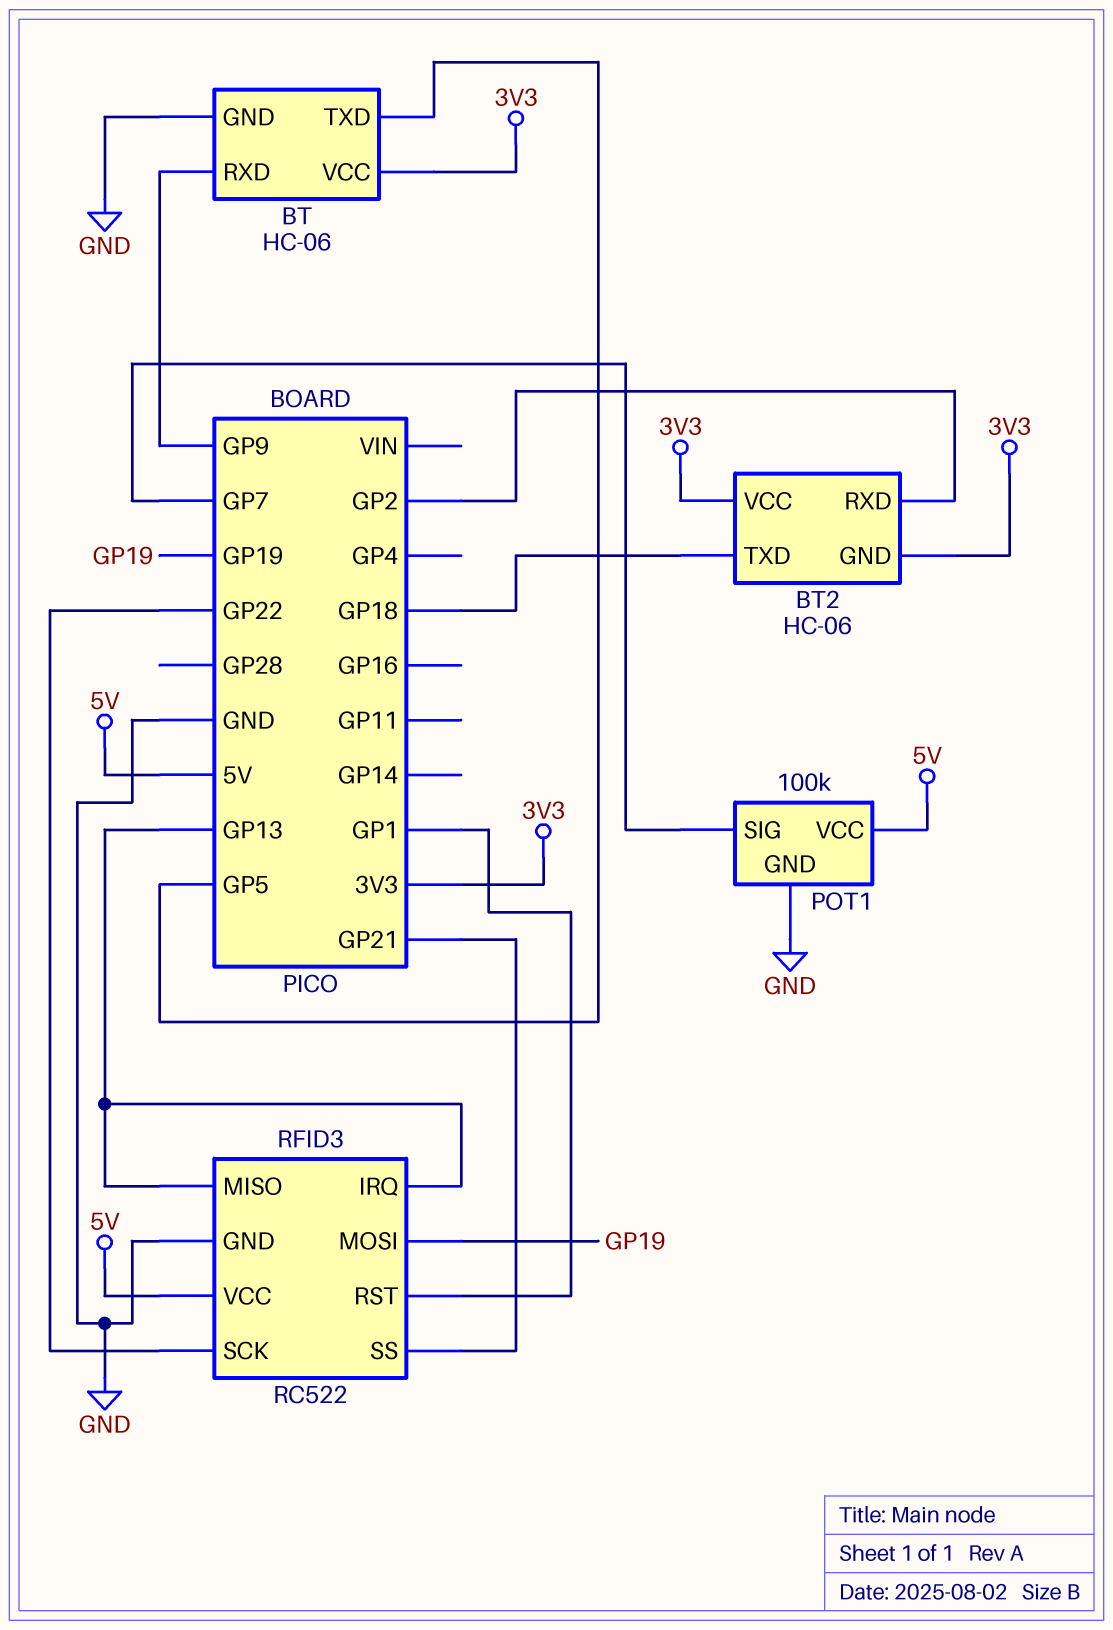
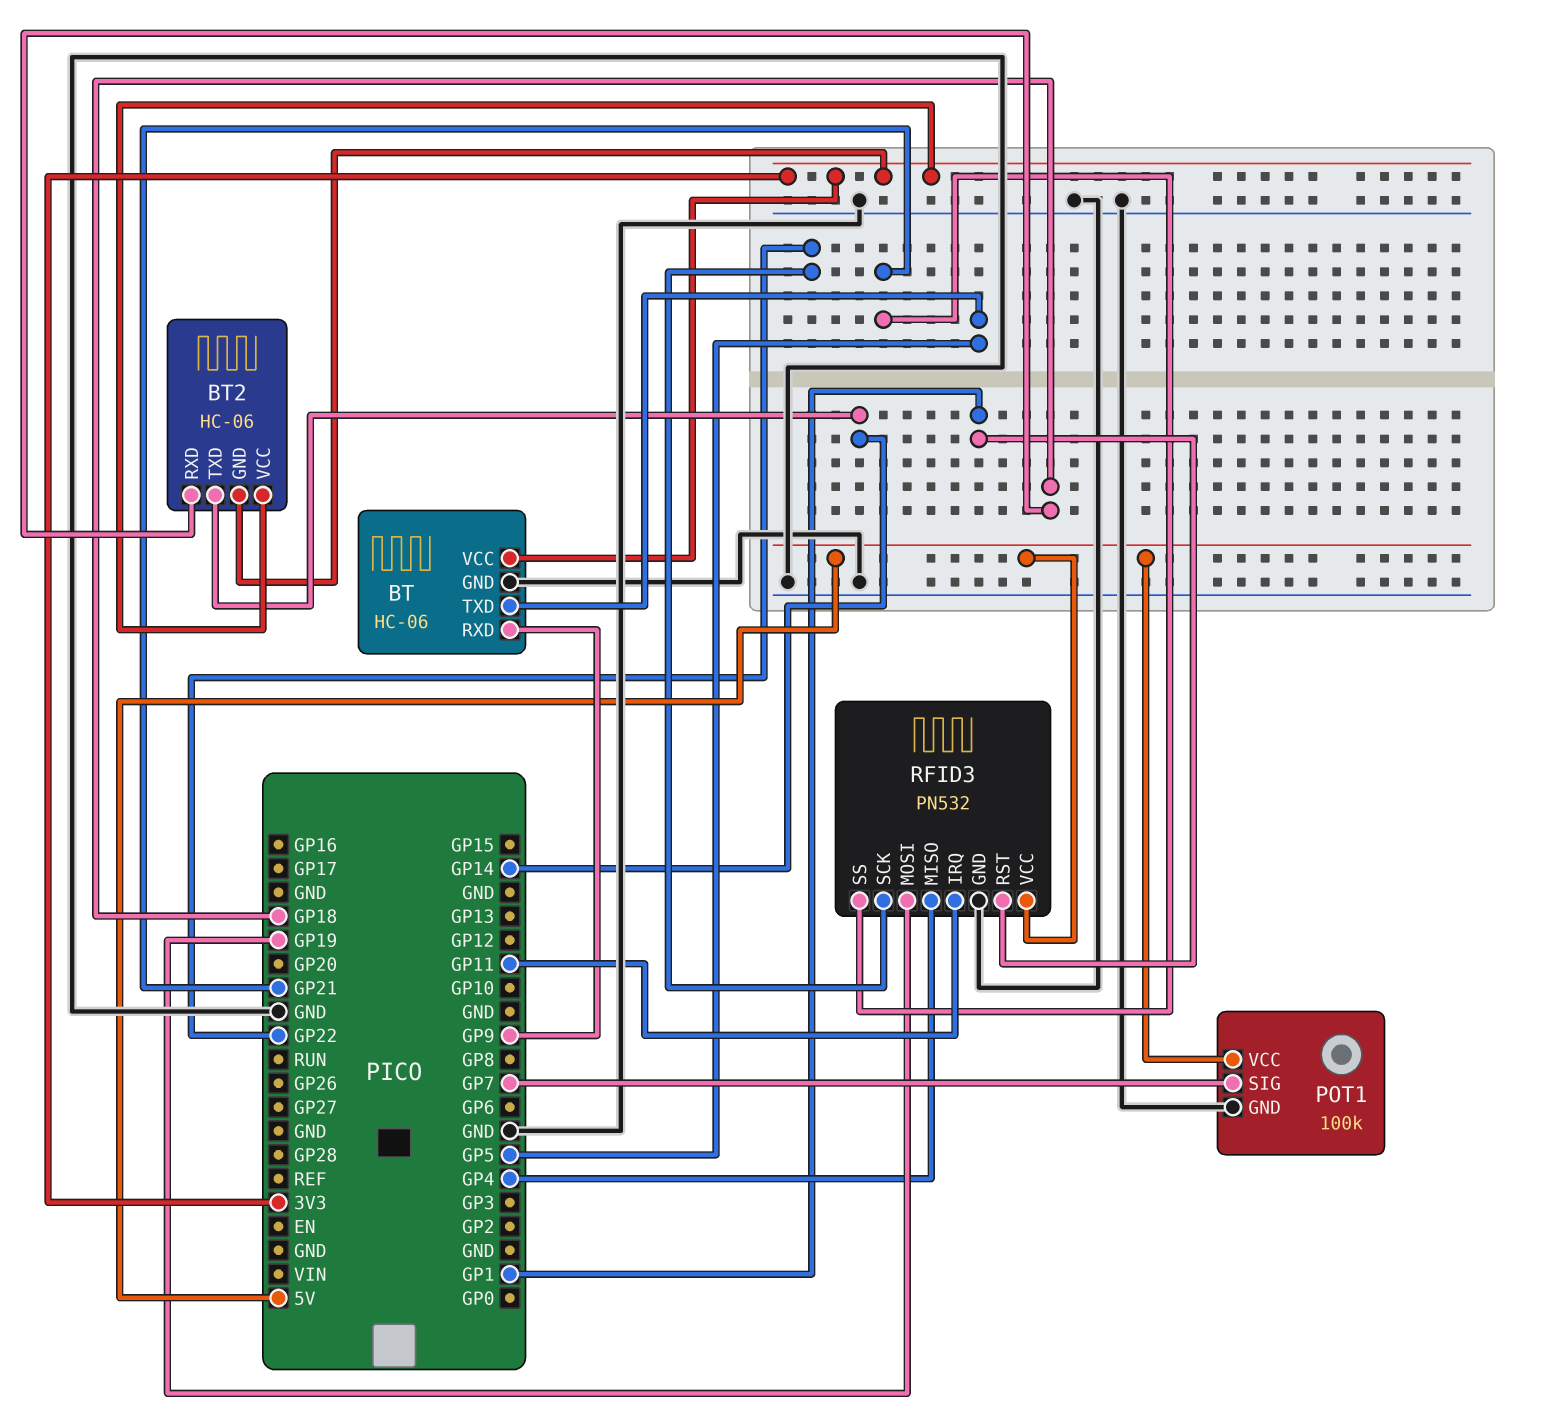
BT2 pin RXD: GP2 -> GP18
BT2 pin TXD: GP18 -> GP14
RFID3: RC522 -> PN532
RFID3 pin IRQ: GP13 -> GP11
RFID3 pin MISO: GP13 -> GP4

